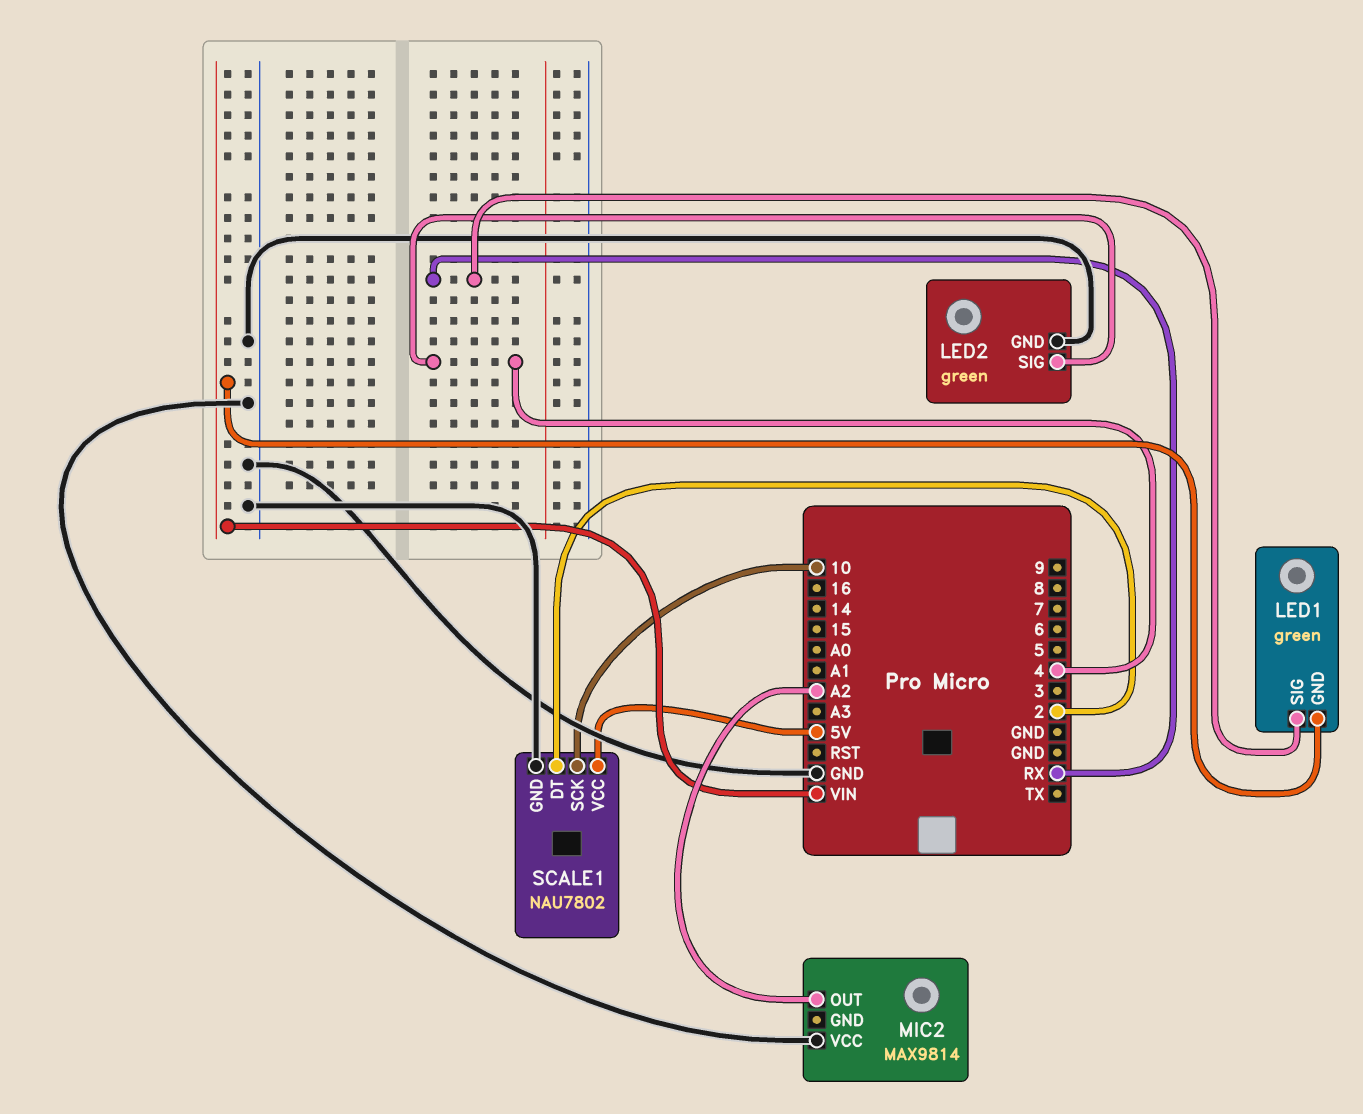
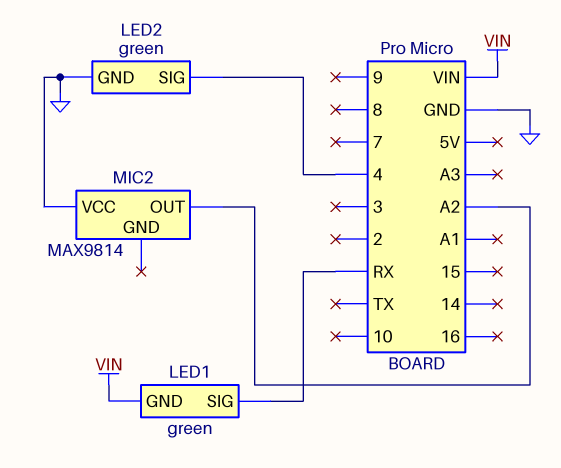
SCALE1: NAU7802 -> none
SCALE1 pin DT: 2 -> none
SCALE1 pin GND: GND -> none
SCALE1 pin SCK: 10 -> none
SCALE1 pin VCC: 5V -> none

